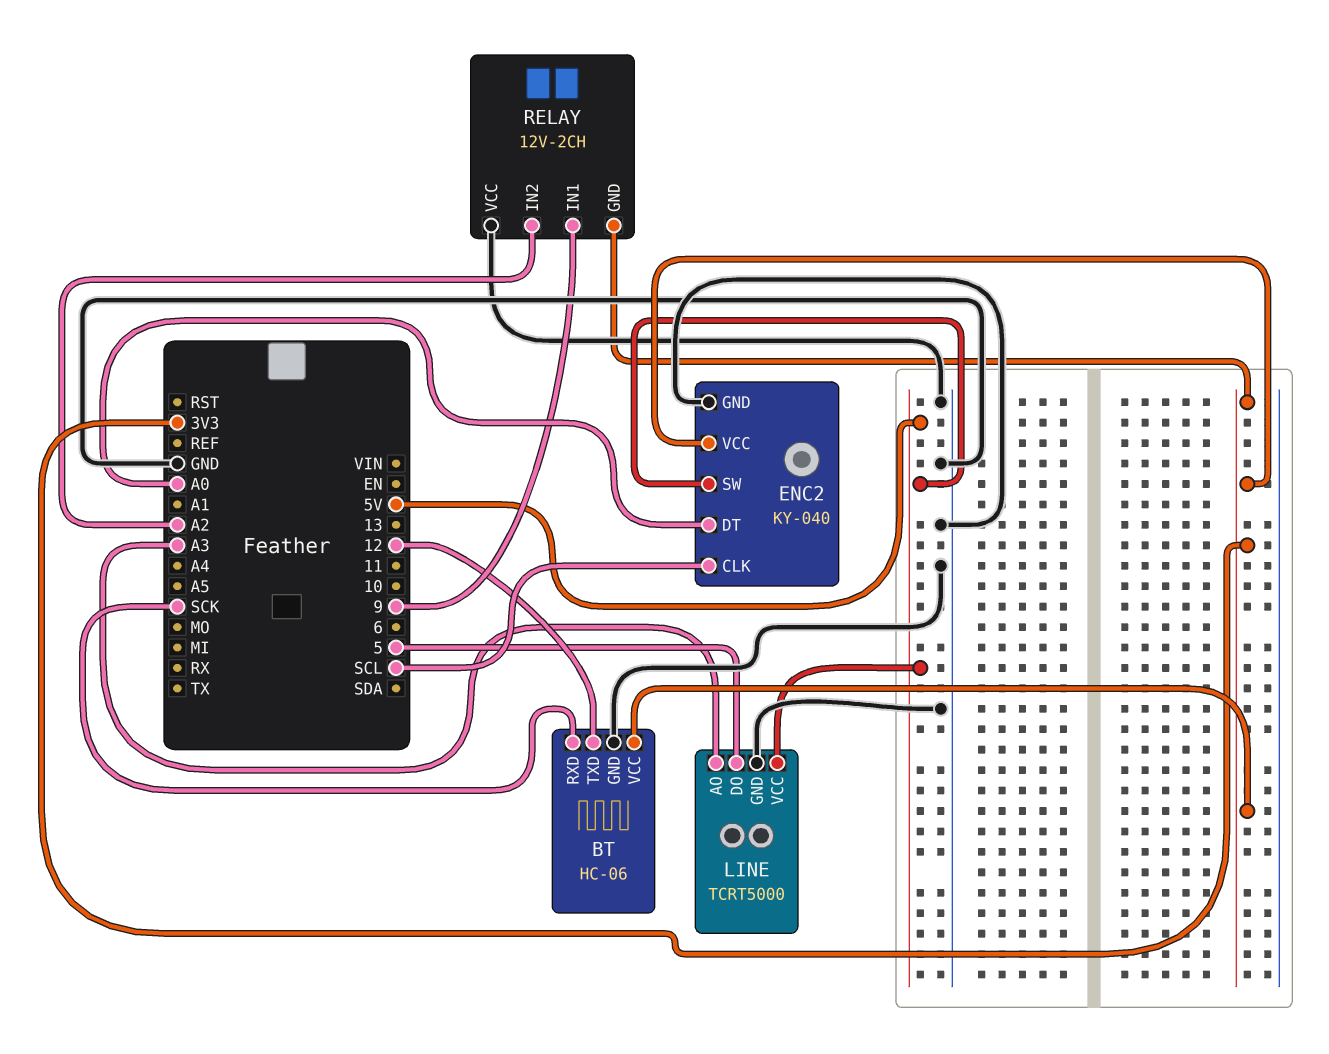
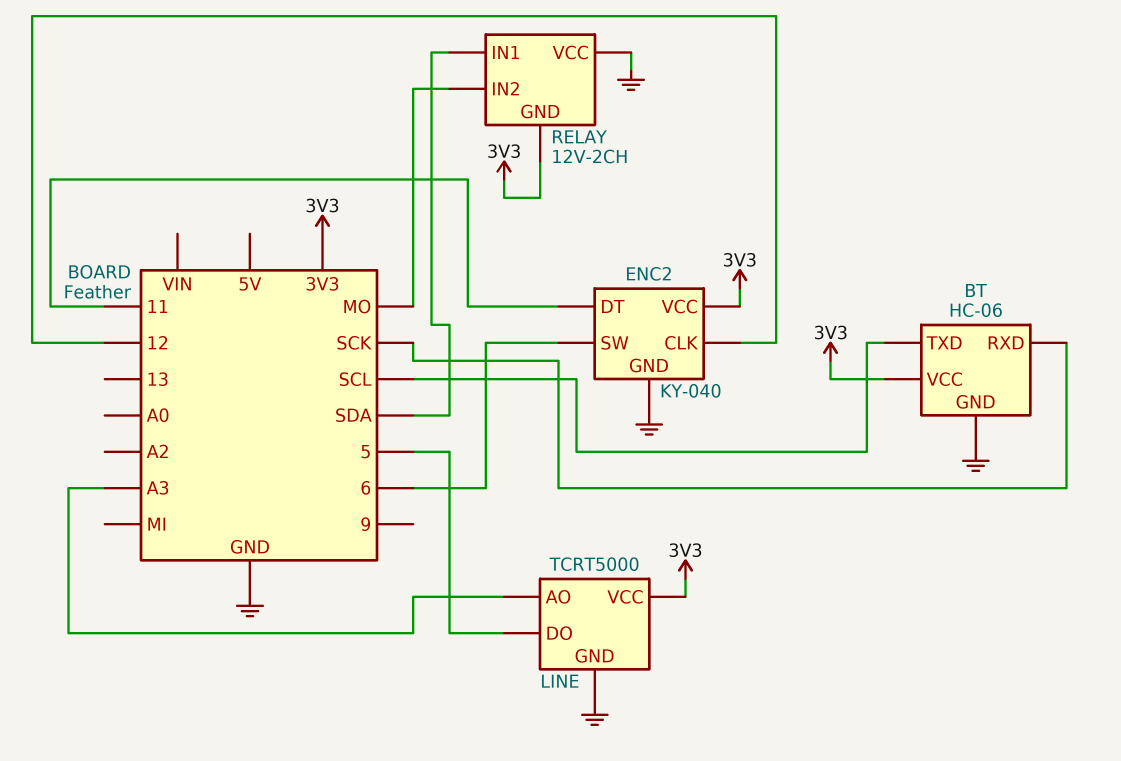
BT pin TXD: 12 -> SCL
ENC2 pin CLK: SCL -> 12
ENC2 pin DT: A0 -> 11
ENC2 pin SW: 5V -> 6
LINE pin VCC: 5V -> 3V3
RELAY pin IN1: 9 -> SDA
RELAY pin IN2: A2 -> MO

